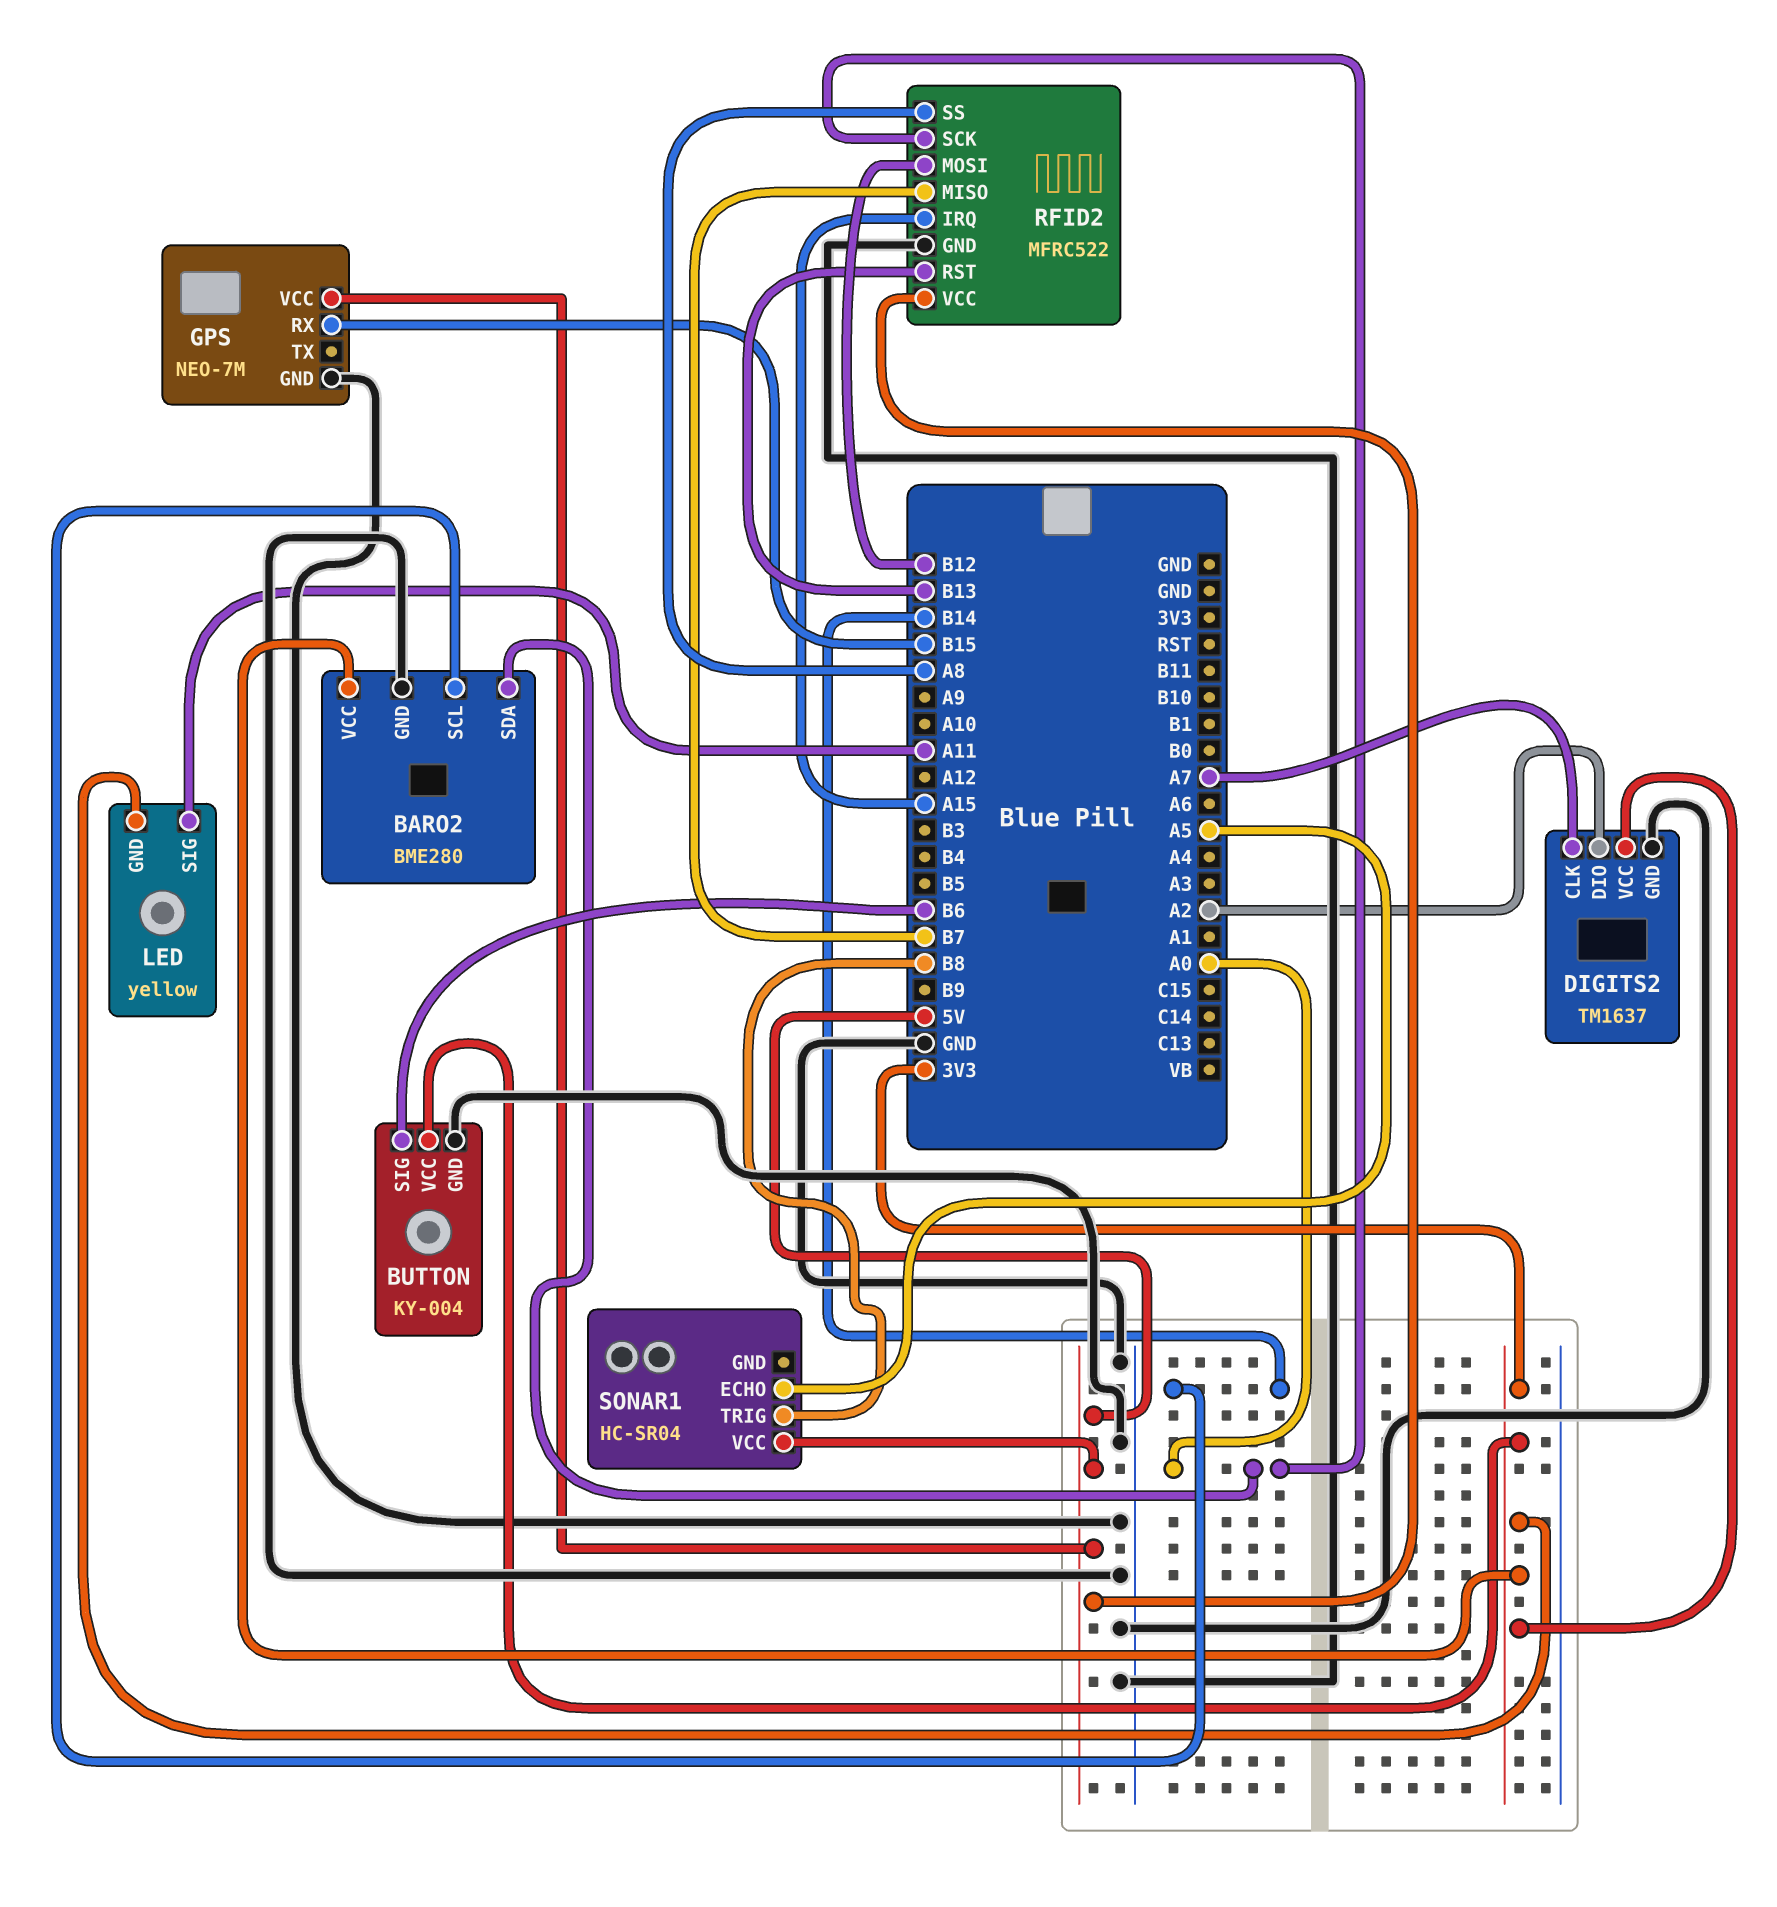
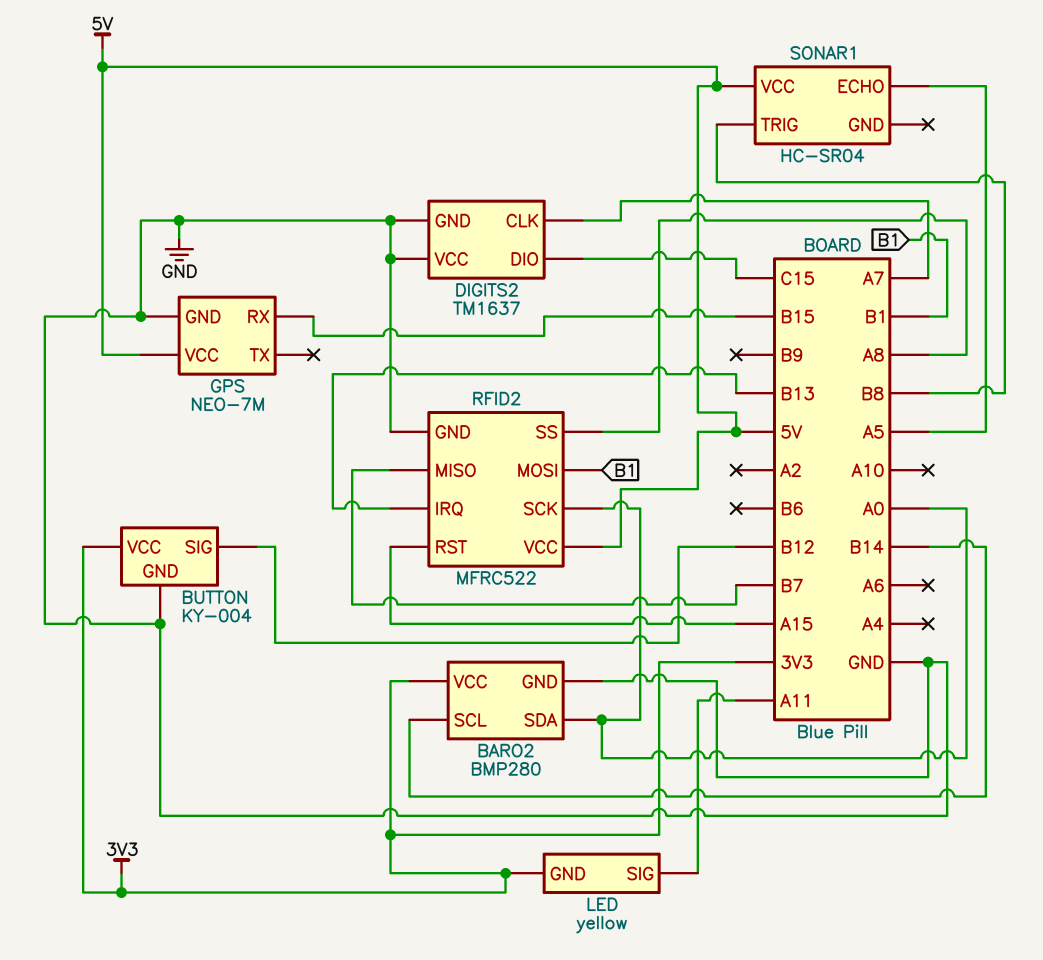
BARO2: BME280 -> BMP280
BUTTON pin SIG: B6 -> B12
DIGITS2 pin DIO: A2 -> C15
DIGITS2 pin VCC: 3V3 -> GND
RFID2 pin IRQ: A15 -> B13
RFID2 pin MOSI: B12 -> B1
RFID2 pin RST: B13 -> A15

